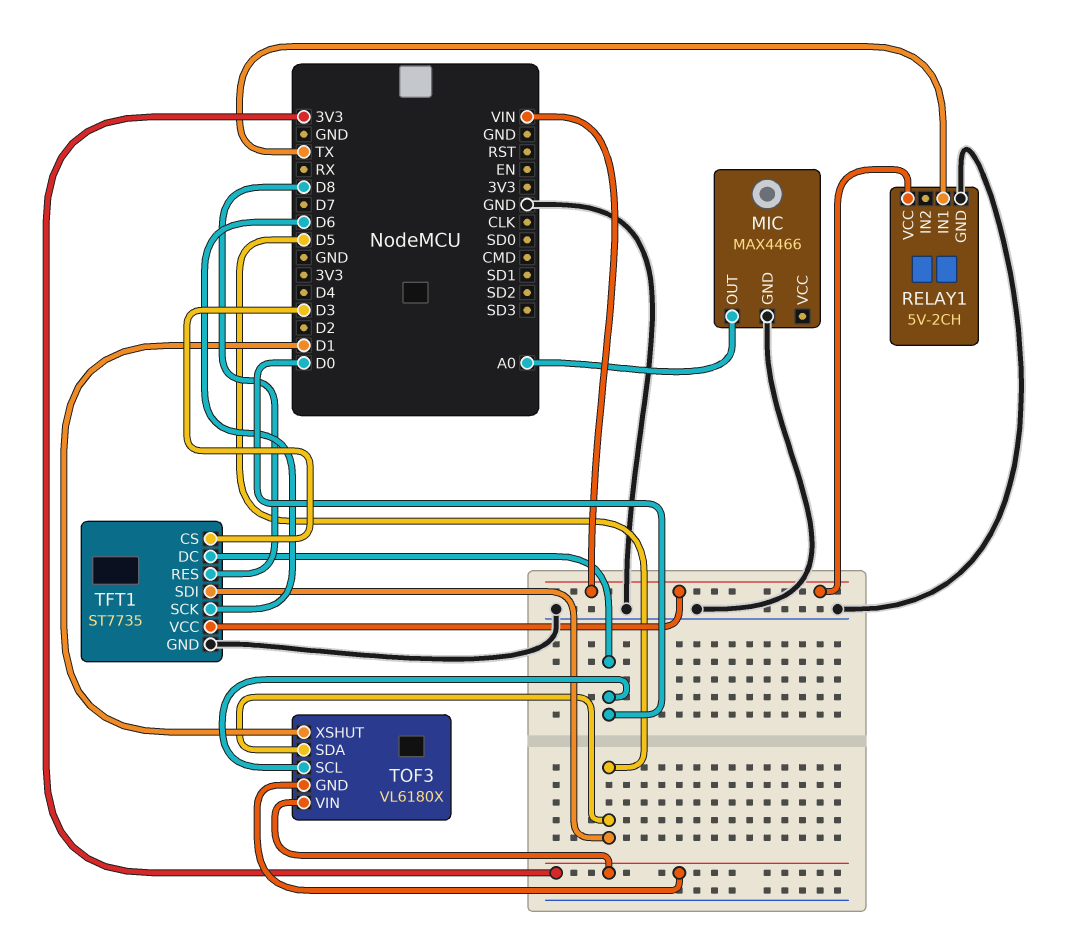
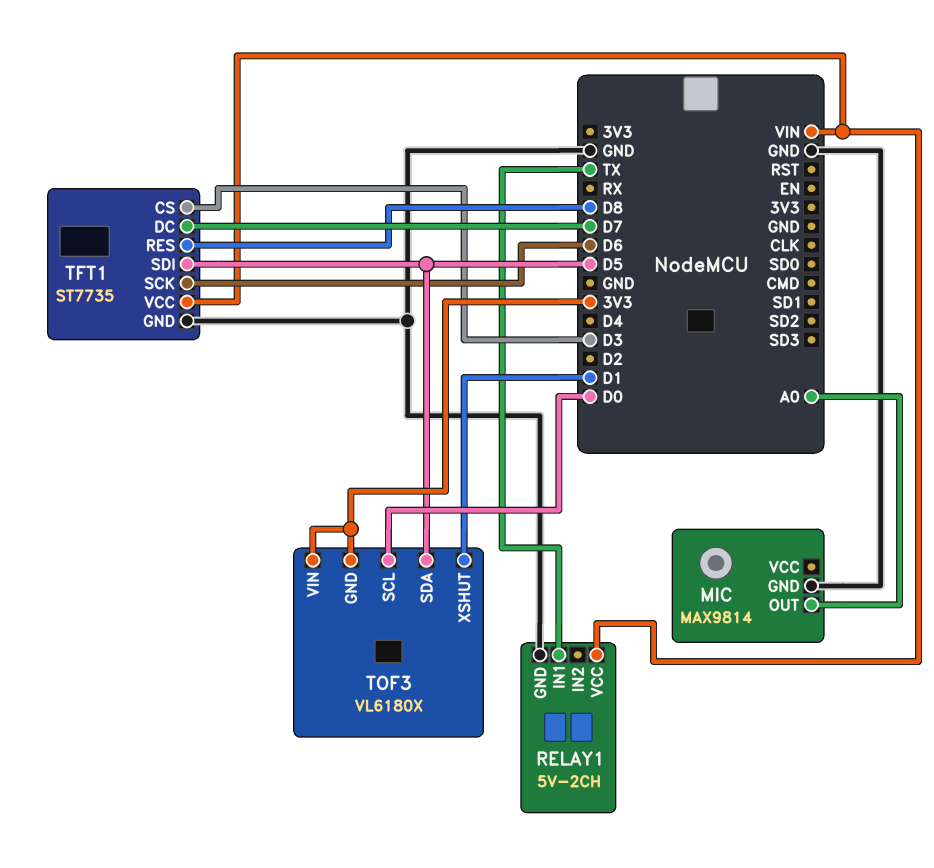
MIC: MAX4466 -> MAX9814
TFT1 pin DC: D0 -> D7

